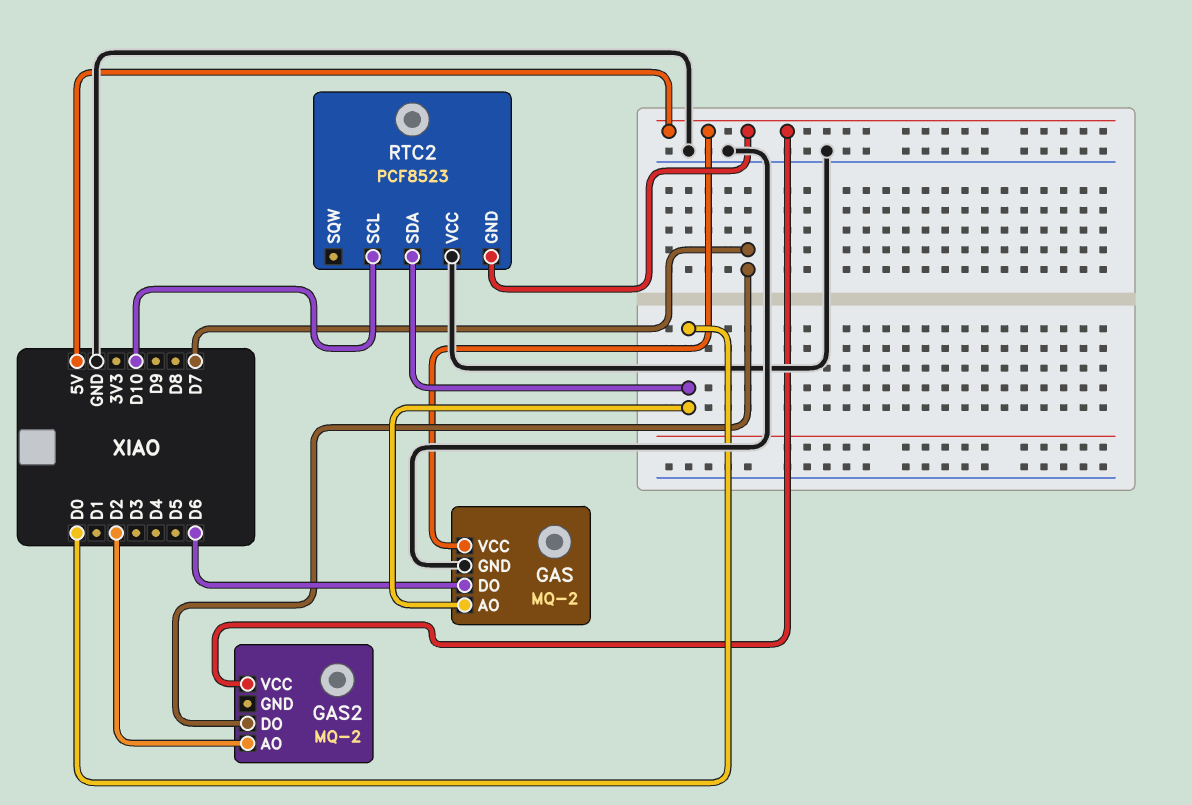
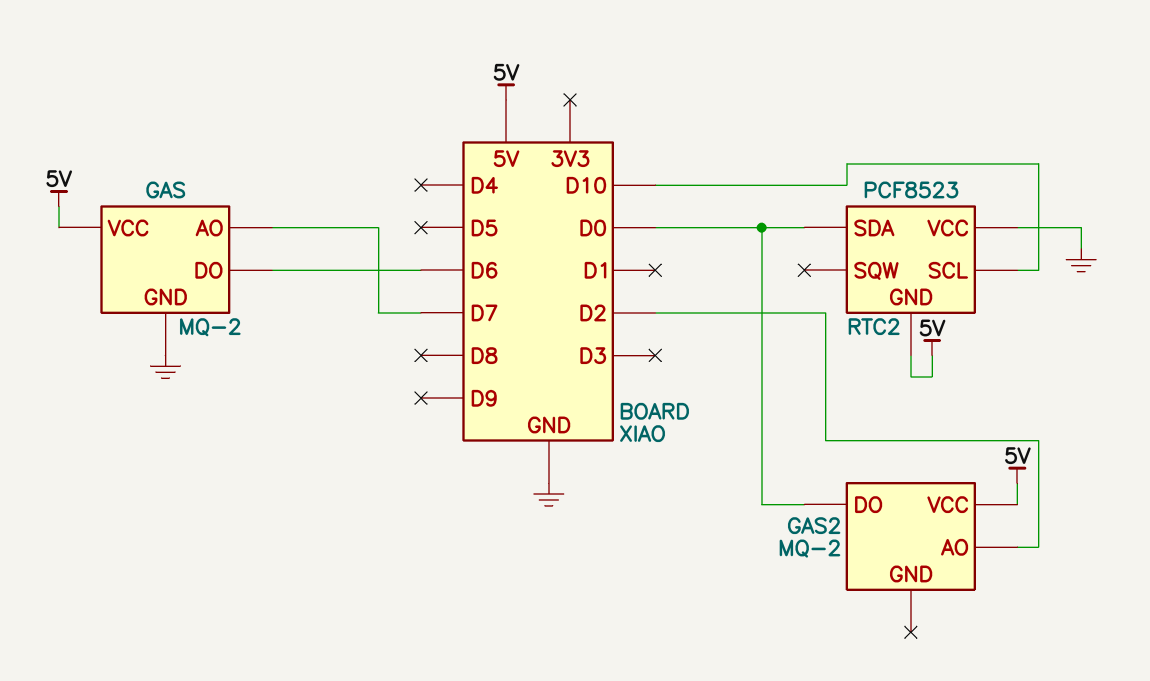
GAS pin AO: D0 -> D7
GAS2 pin DO: D7 -> D0

